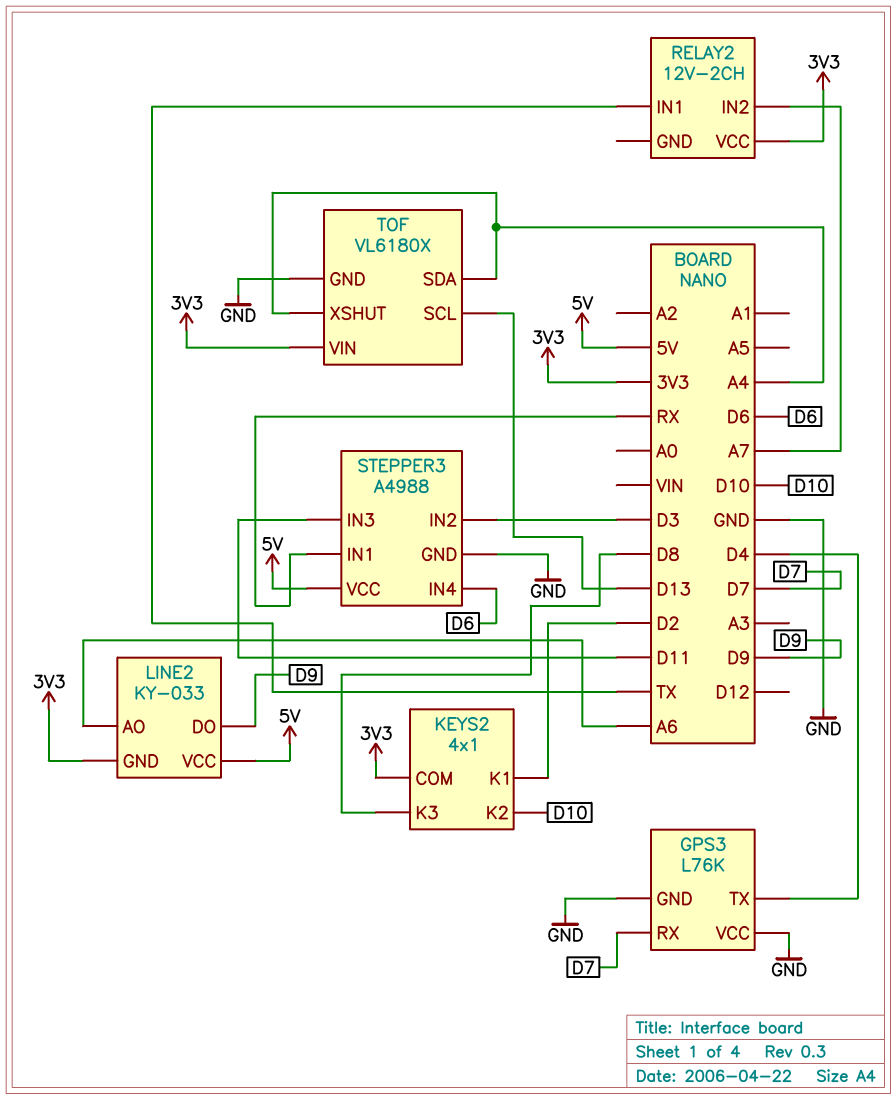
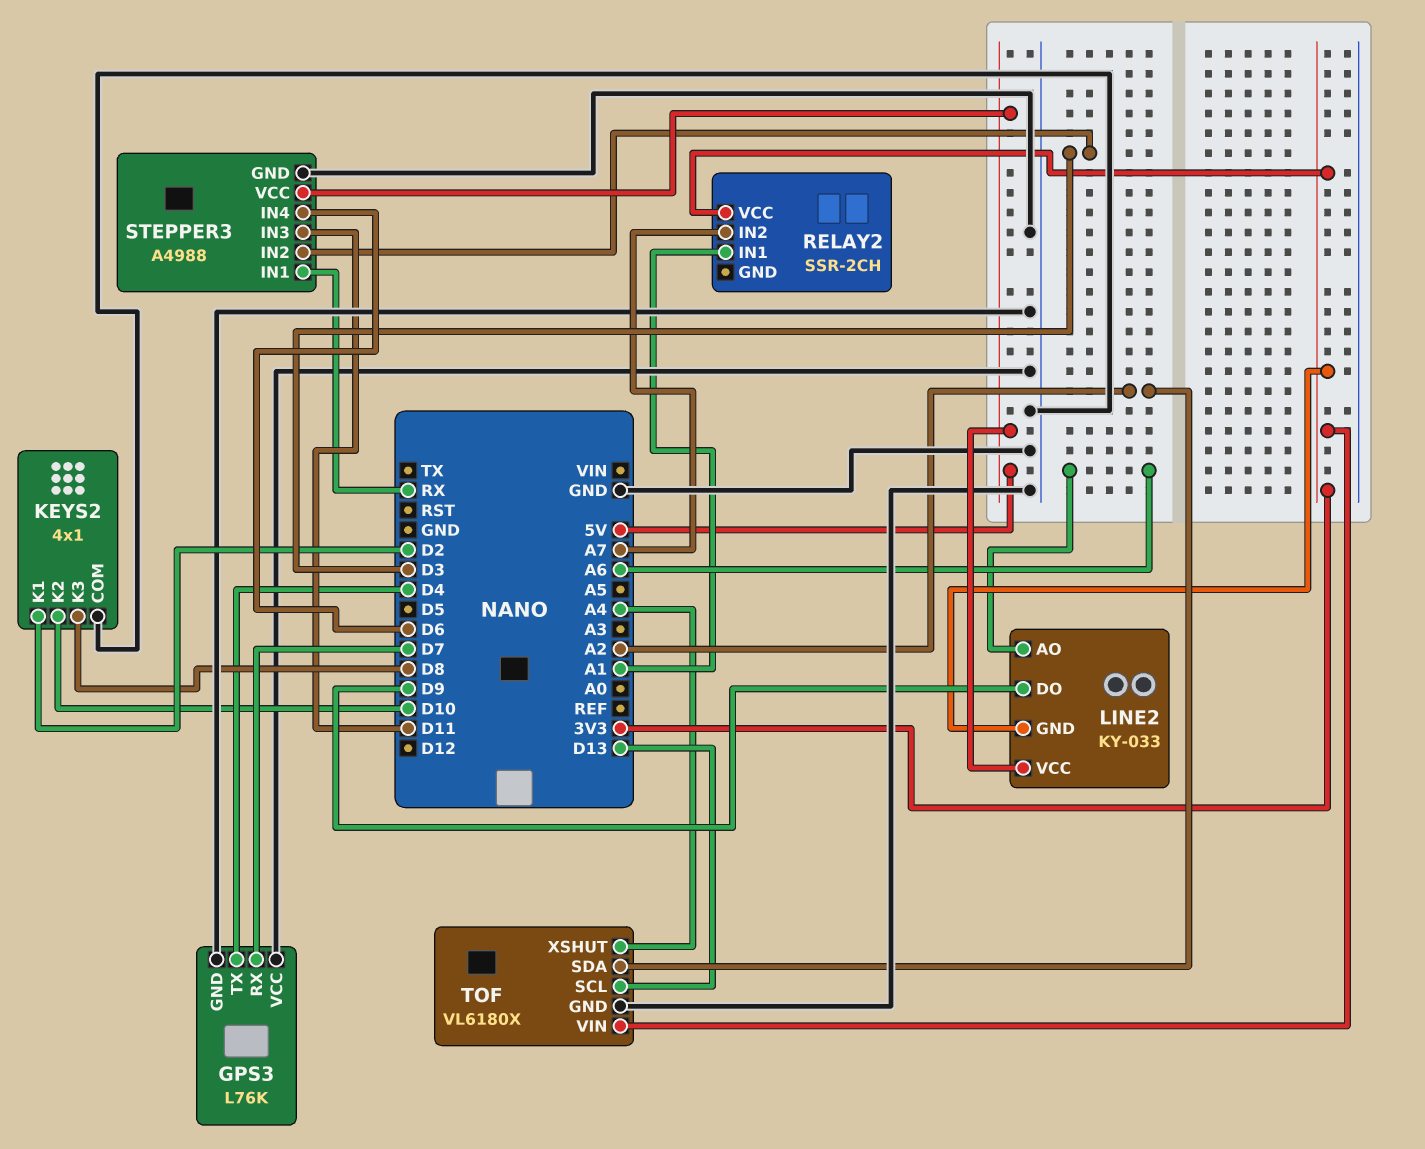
KEYS2 pin COM: 3V3 -> GND
RELAY2: 12V-2CH -> SSR-2CH
RELAY2 pin IN1: TX -> A1
TOF pin SDA: A4 -> A2

